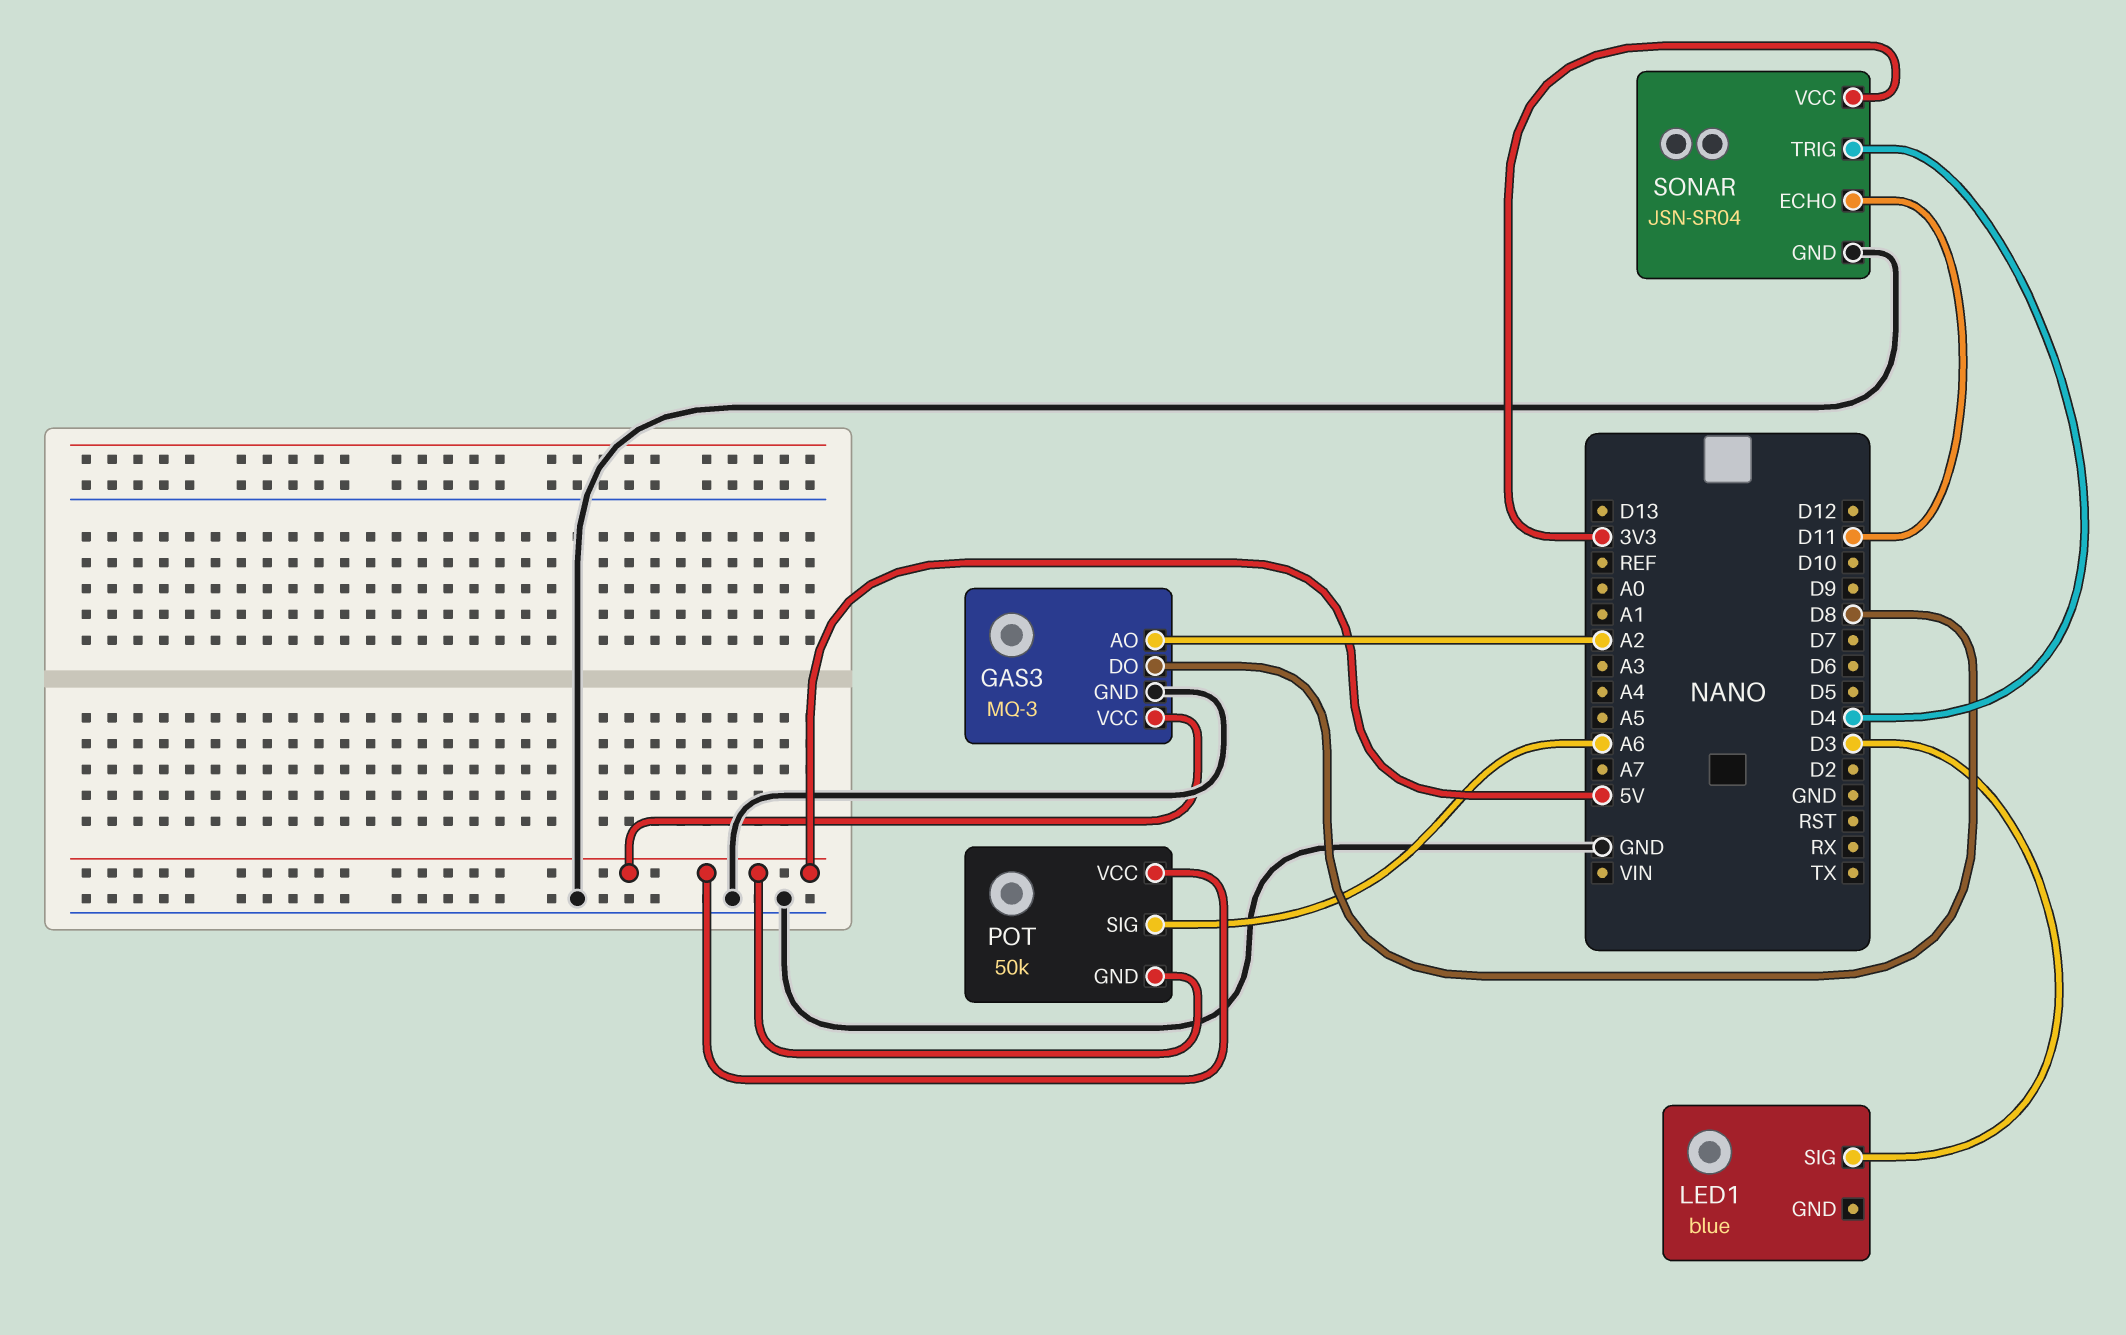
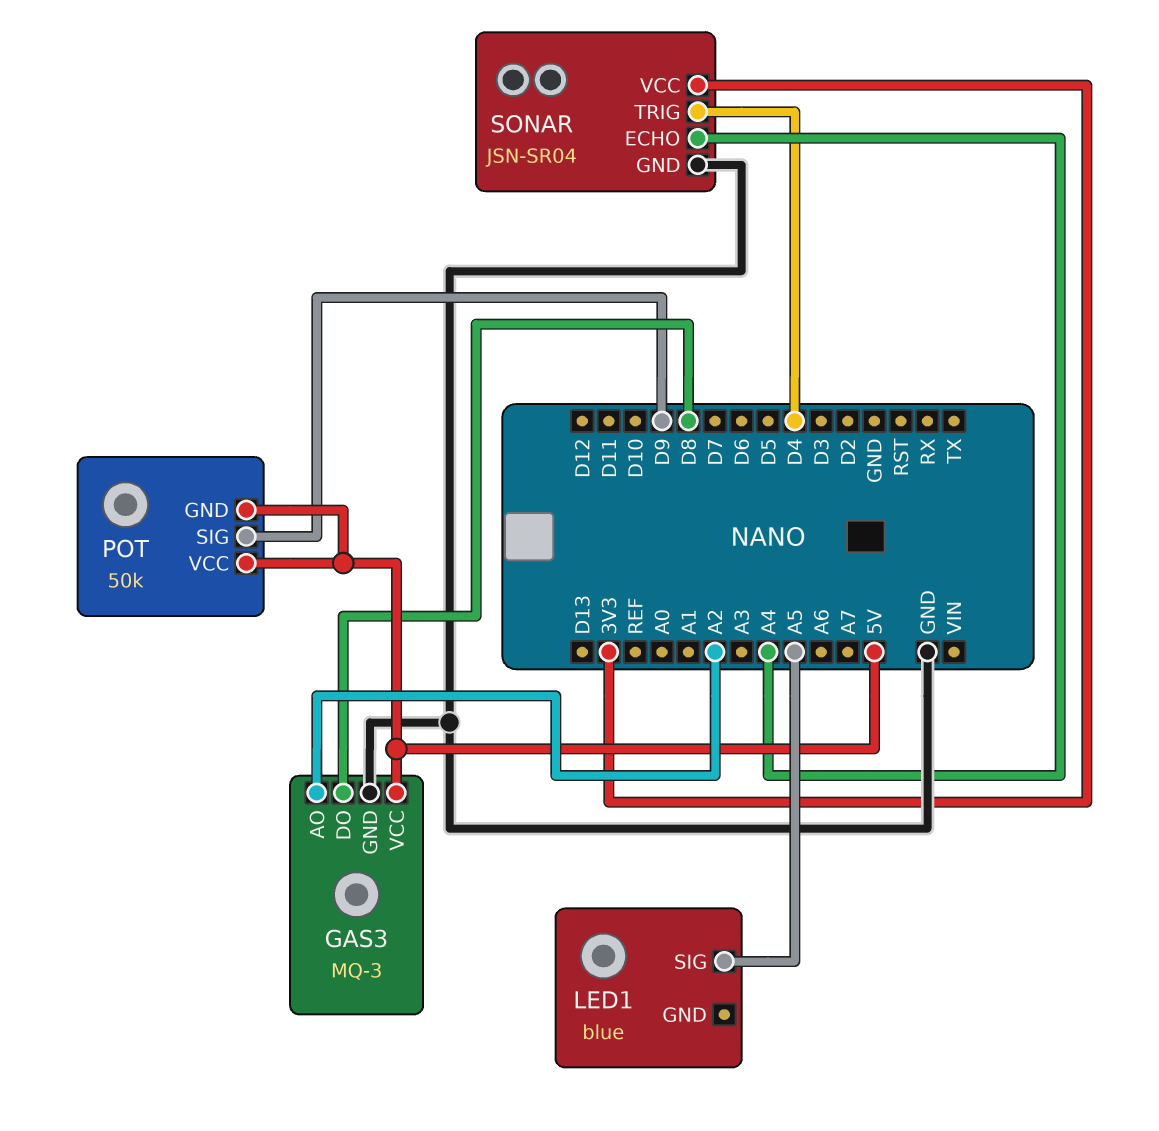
LED1 pin SIG: D3 -> A5
POT pin SIG: A6 -> D9
SONAR pin ECHO: D11 -> A4

